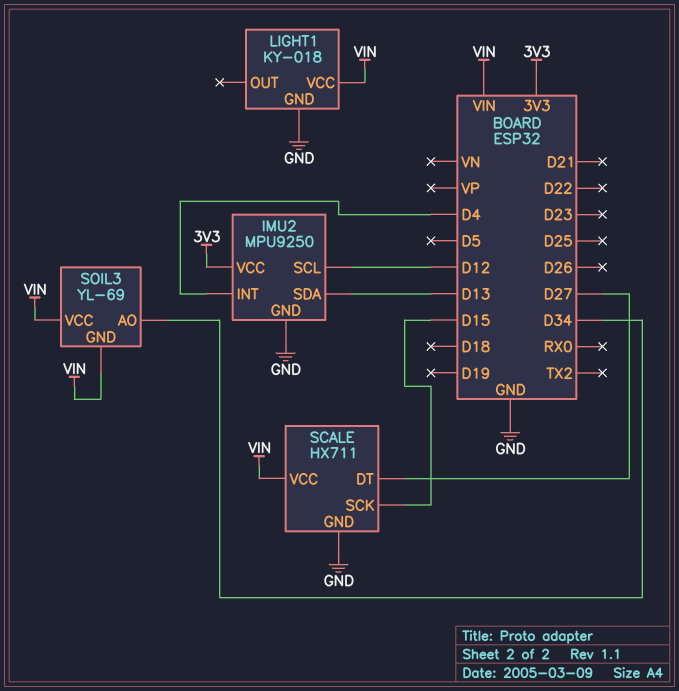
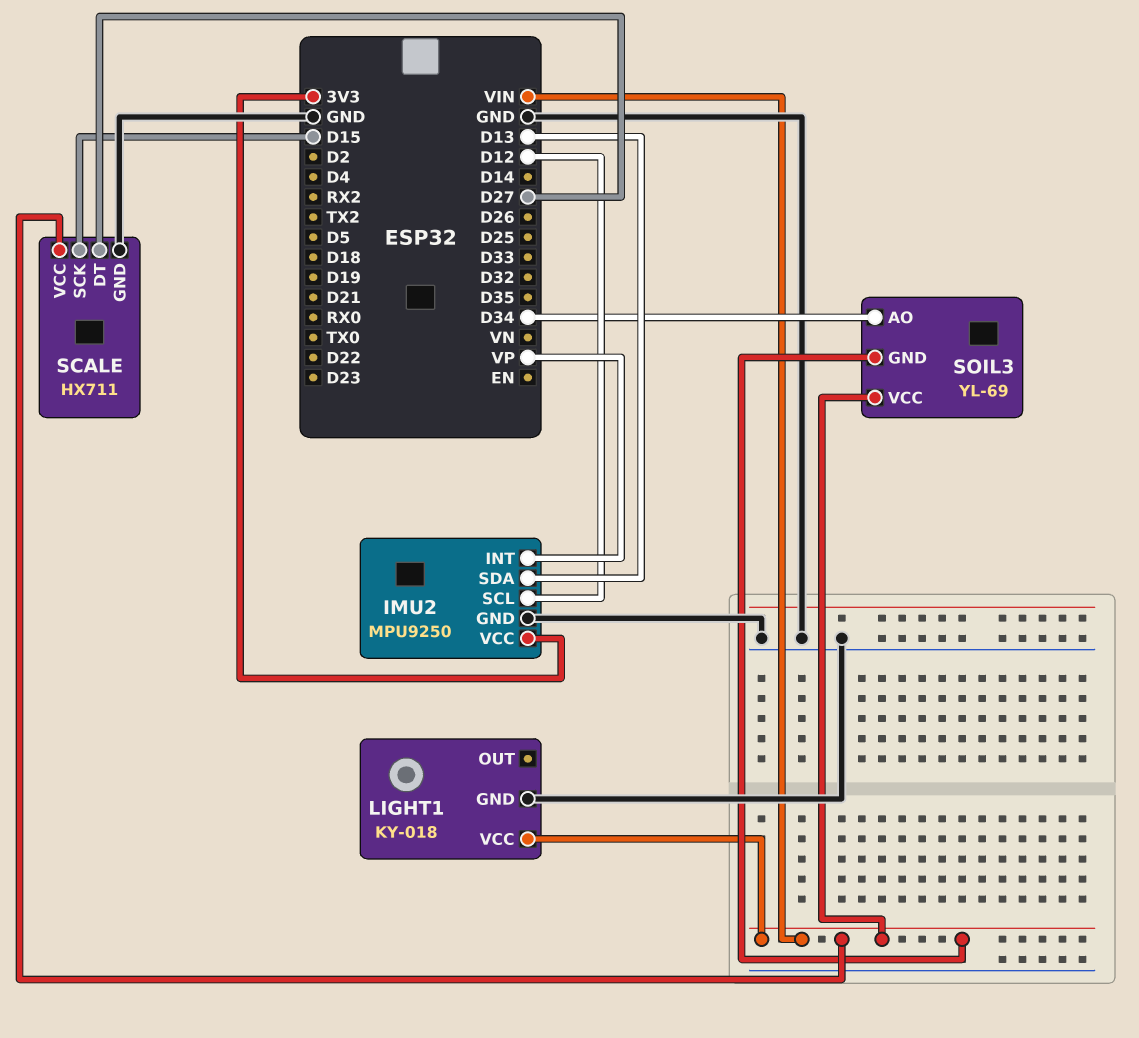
IMU2 pin INT: D4 -> VP

